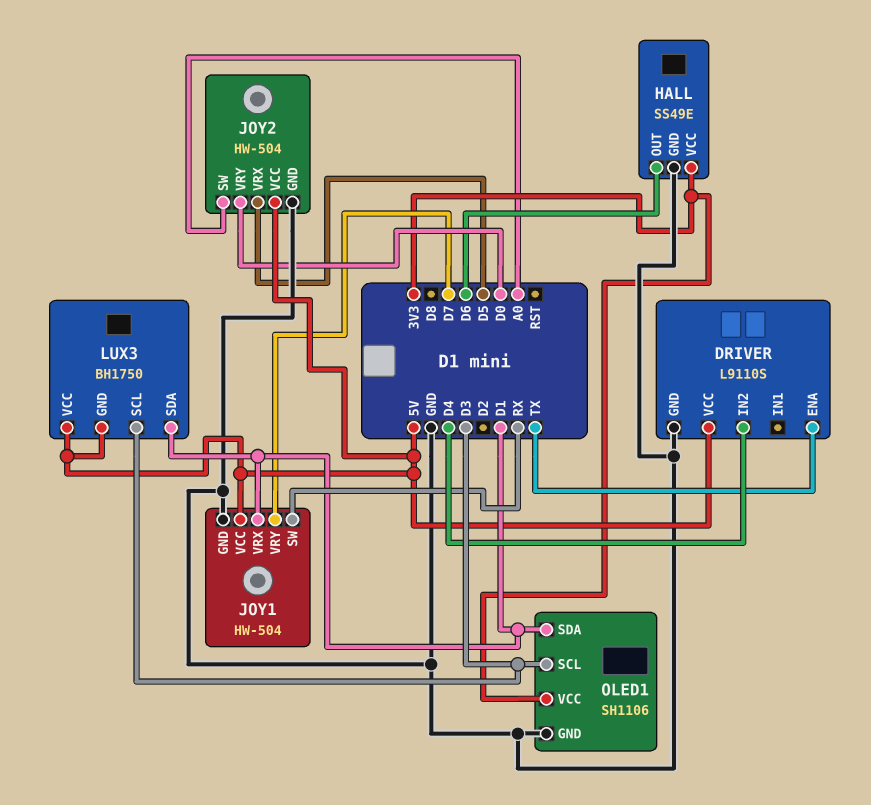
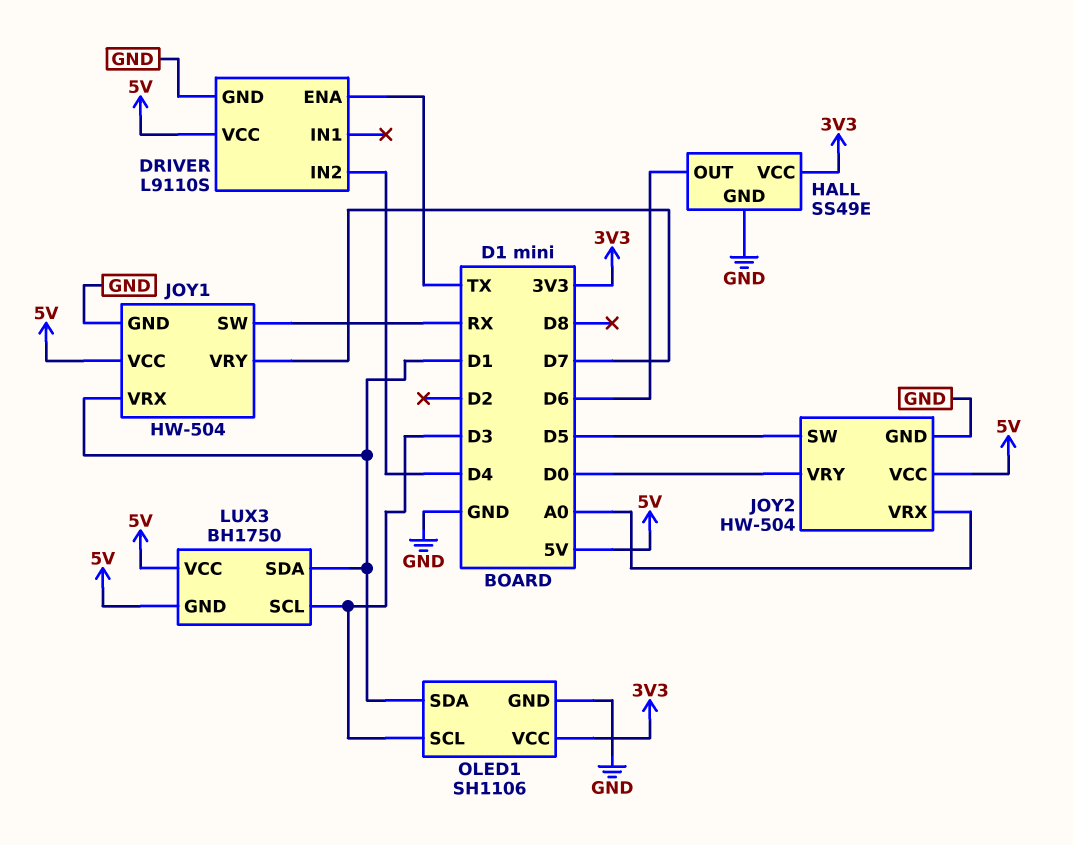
JOY2 pin SW: A0 -> D5
JOY2 pin VRX: D5 -> A0

